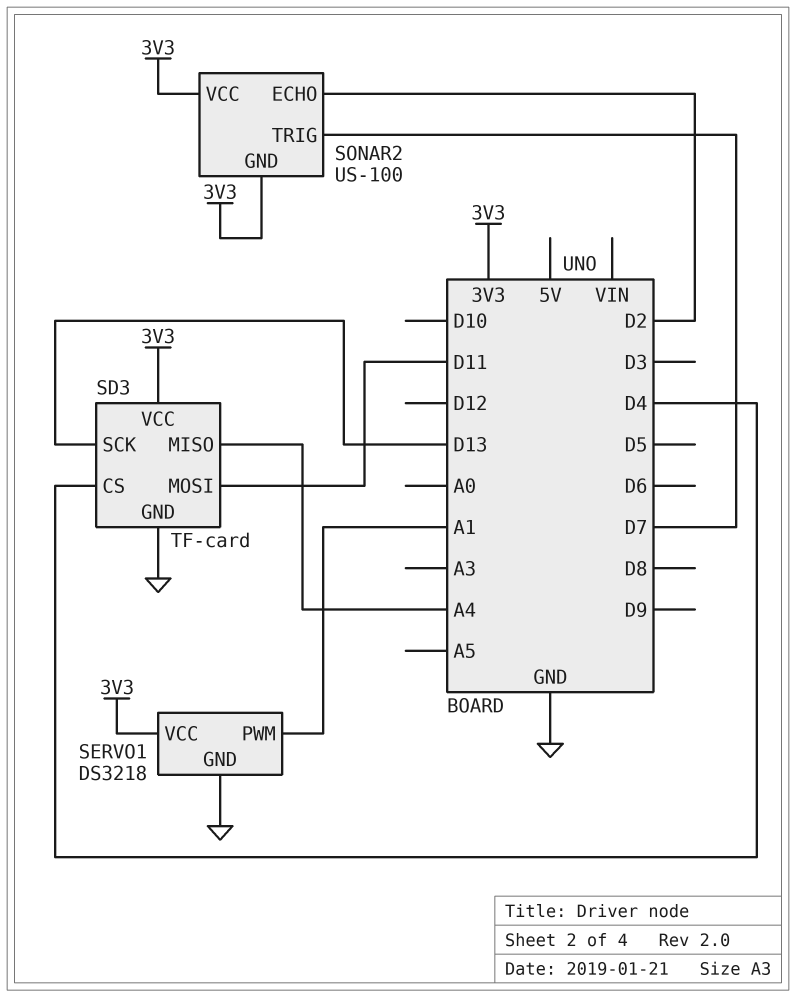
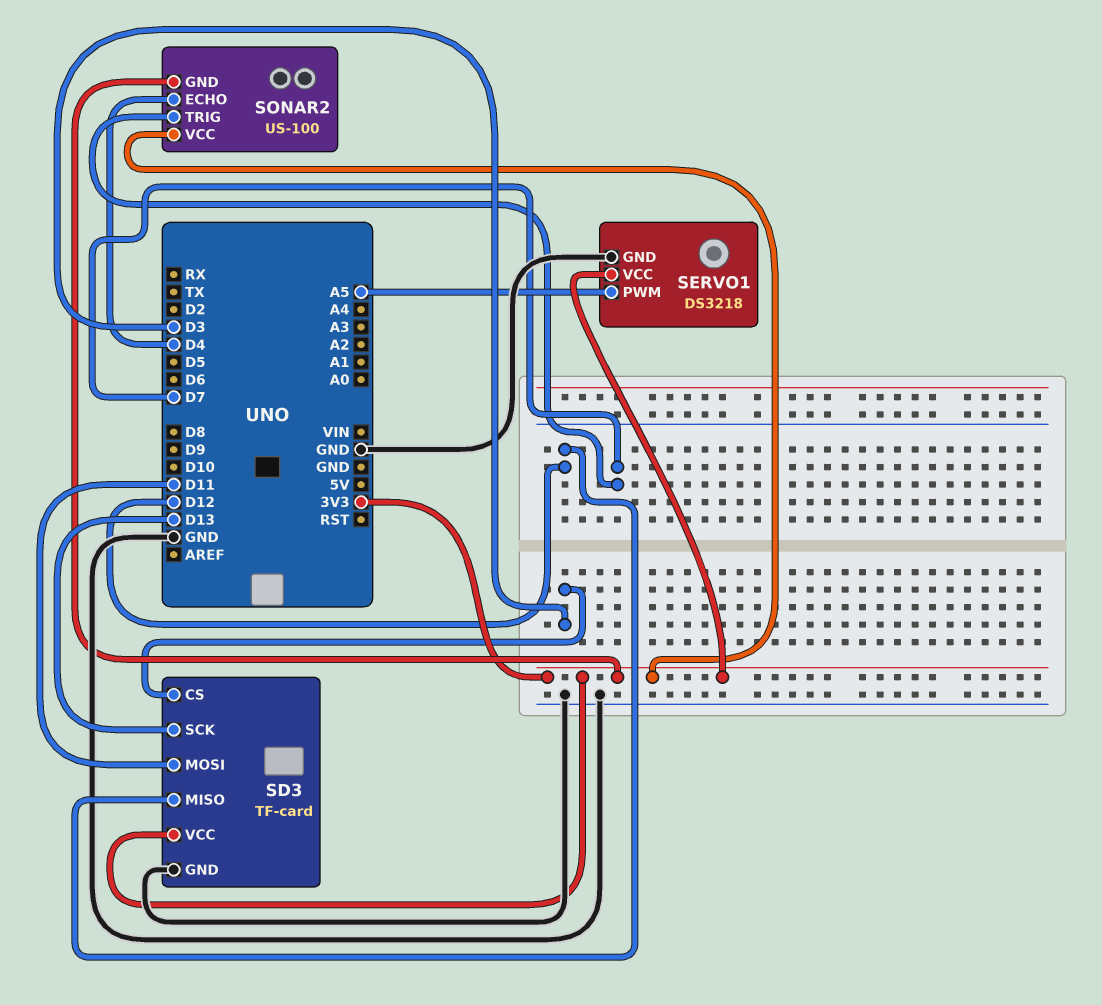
SD3 pin CS: D4 -> D3
SD3 pin MISO: A4 -> D12
SERVO1 pin PWM: A1 -> A5
SONAR2 pin ECHO: D2 -> D4

